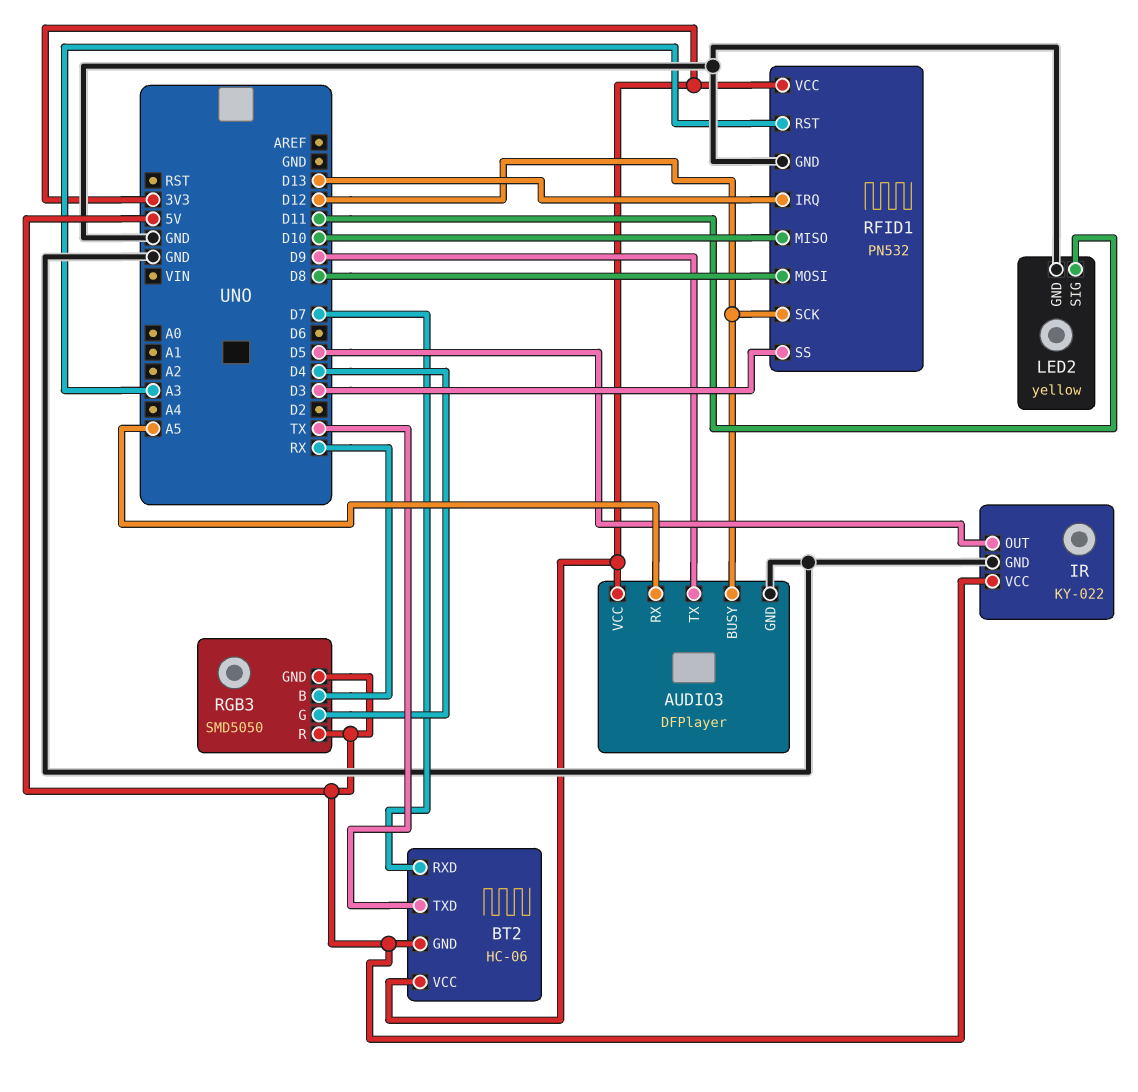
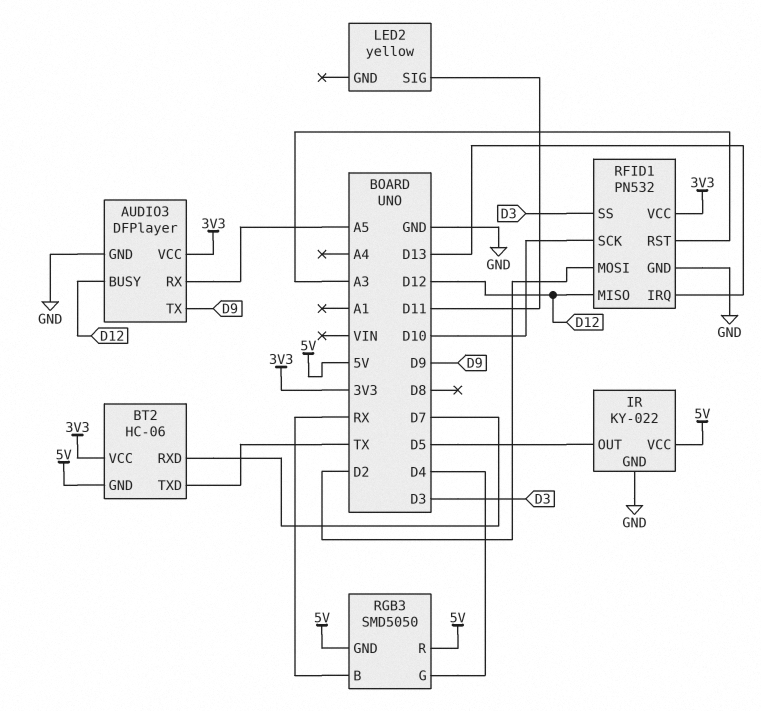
LED2 pin GND: GND -> none
RFID1 pin MISO: D10 -> D12
RFID1 pin MOSI: D8 -> D2
RFID1 pin SCK: D12 -> D10

